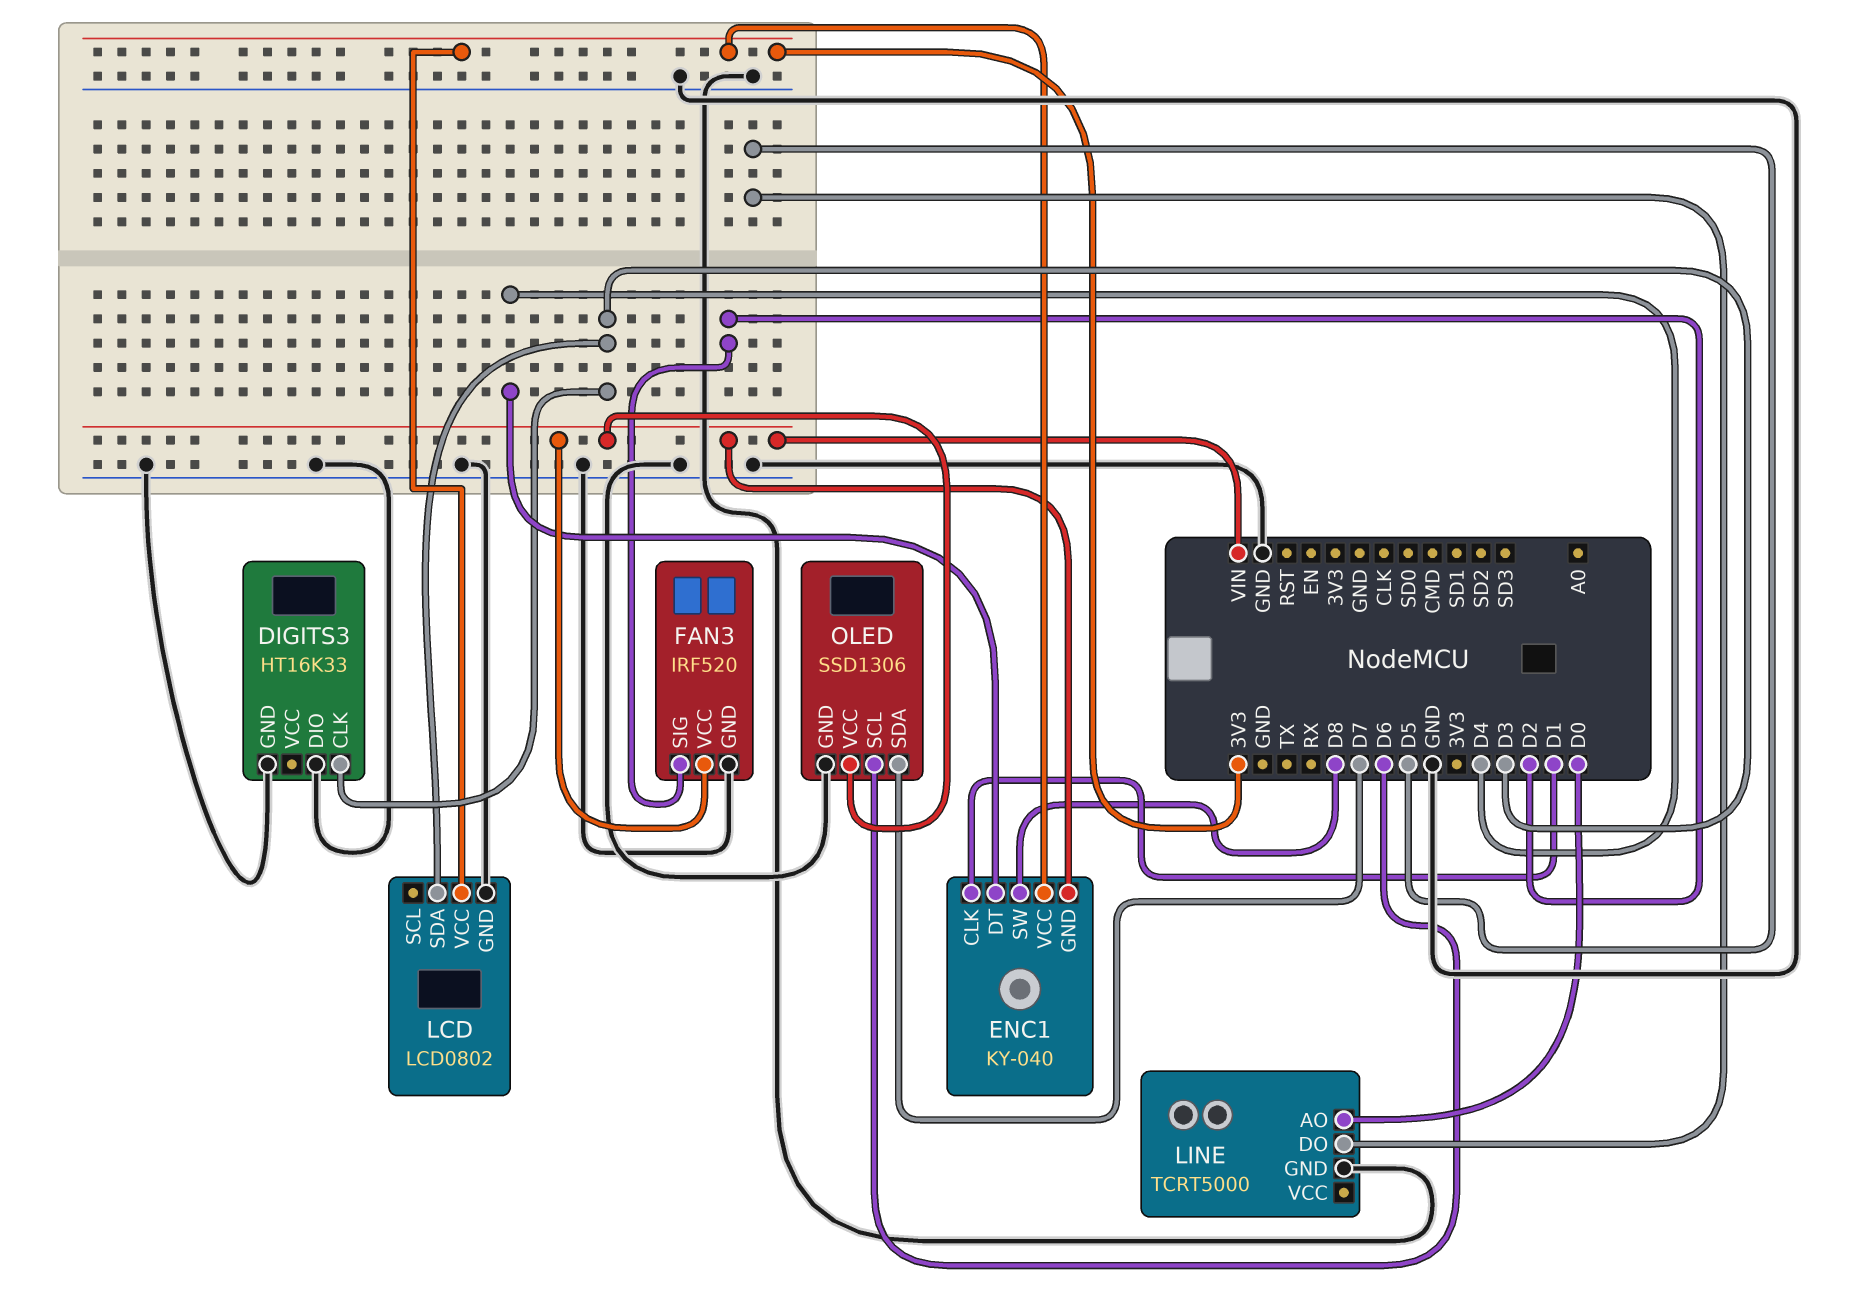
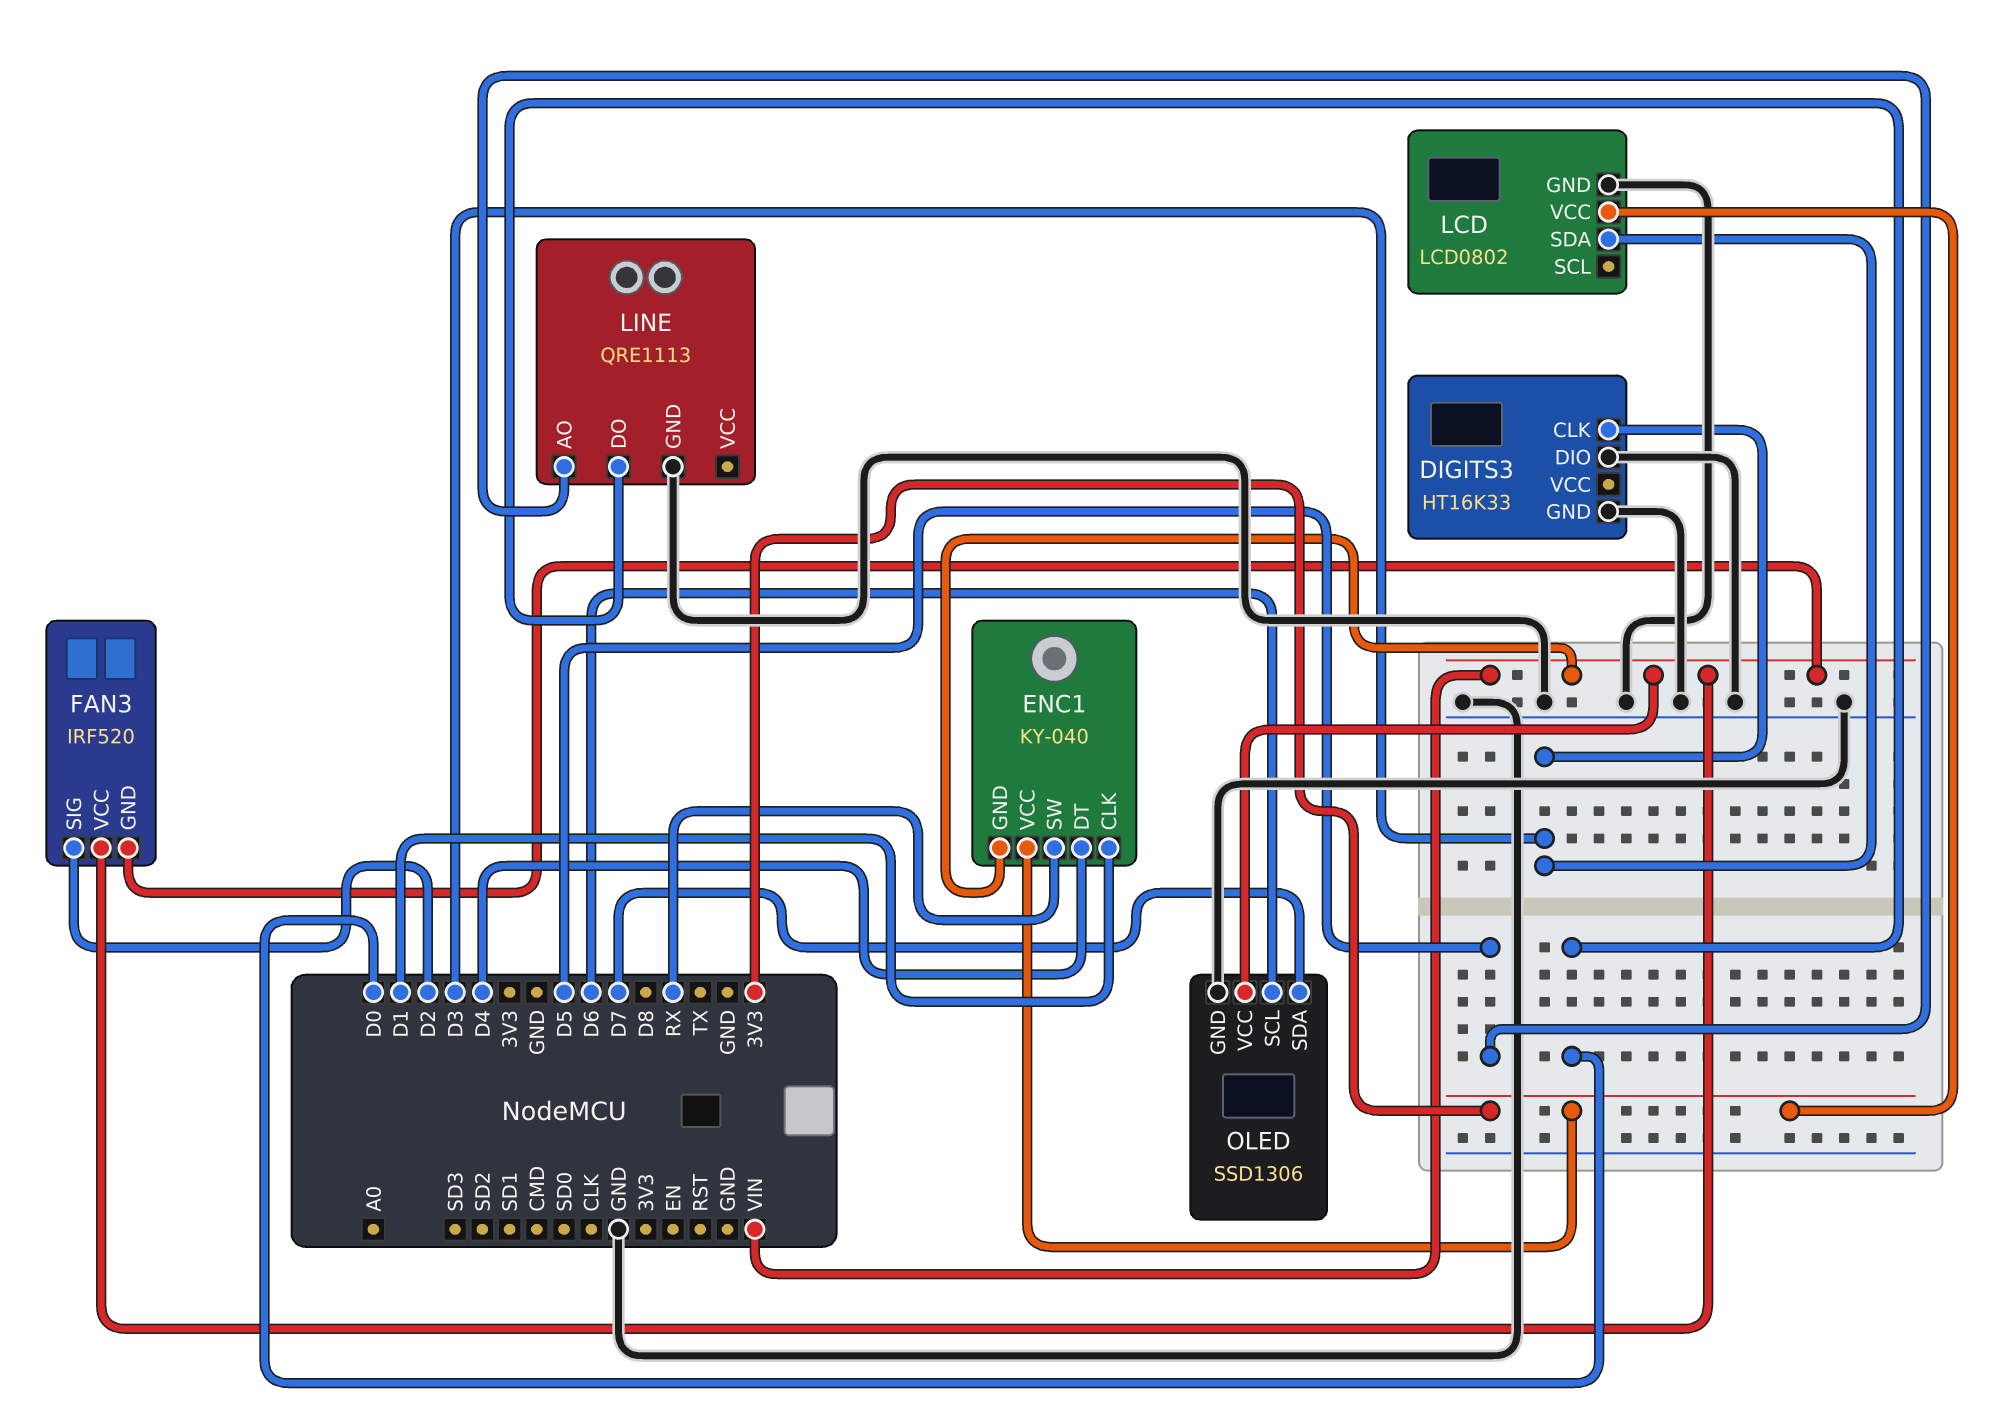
ENC1 pin SW: D8 -> RX
FAN3 pin GND: GND -> VIN
LINE: TCRT5000 -> QRE1113
LINE pin AO: D0 -> D5
LINE pin DO: D5 -> D0

